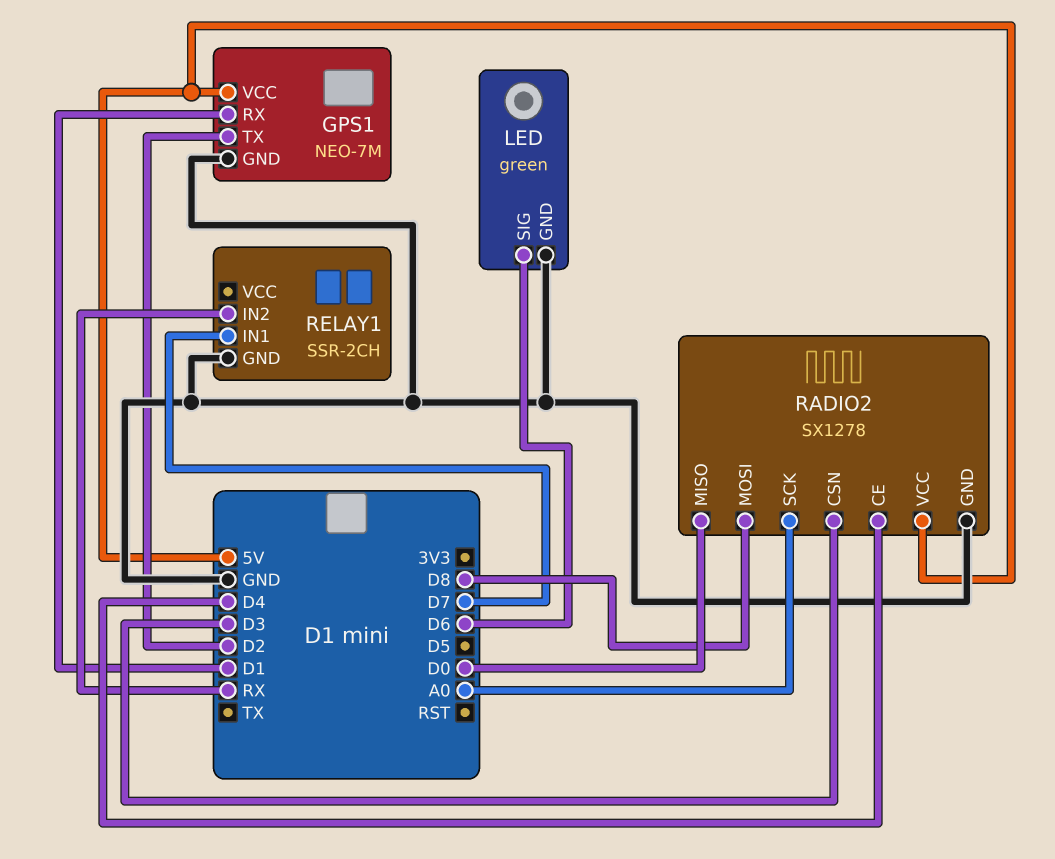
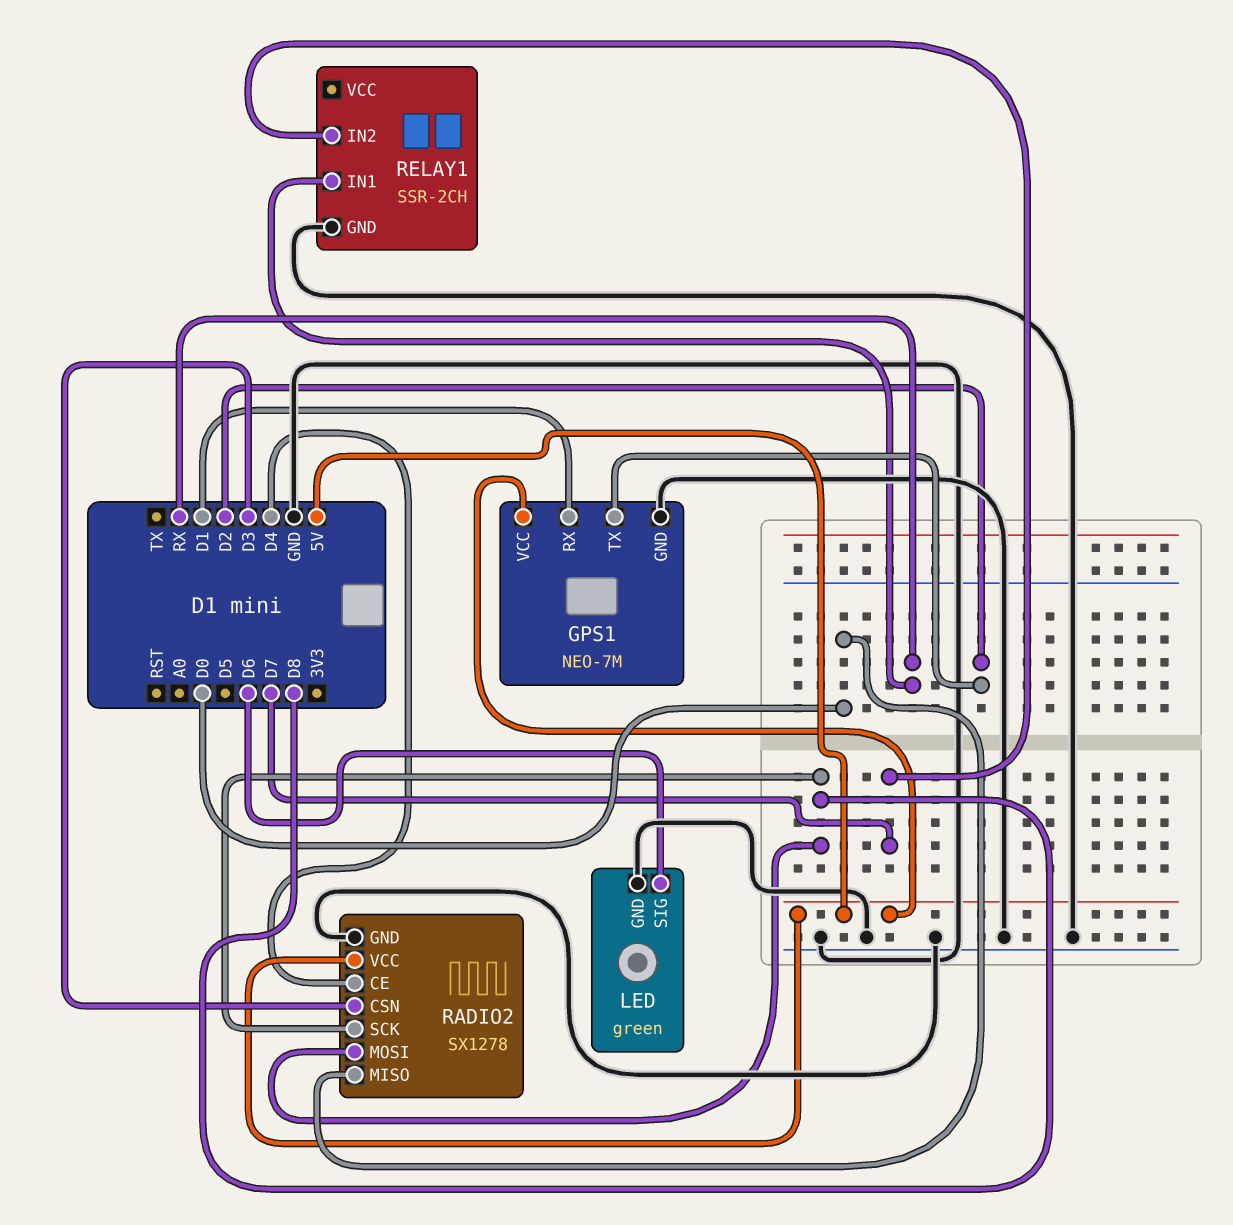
RADIO2 pin SCK: A0 -> D8
RELAY1 pin IN1: D7 -> RX
RELAY1 pin IN2: RX -> D7

